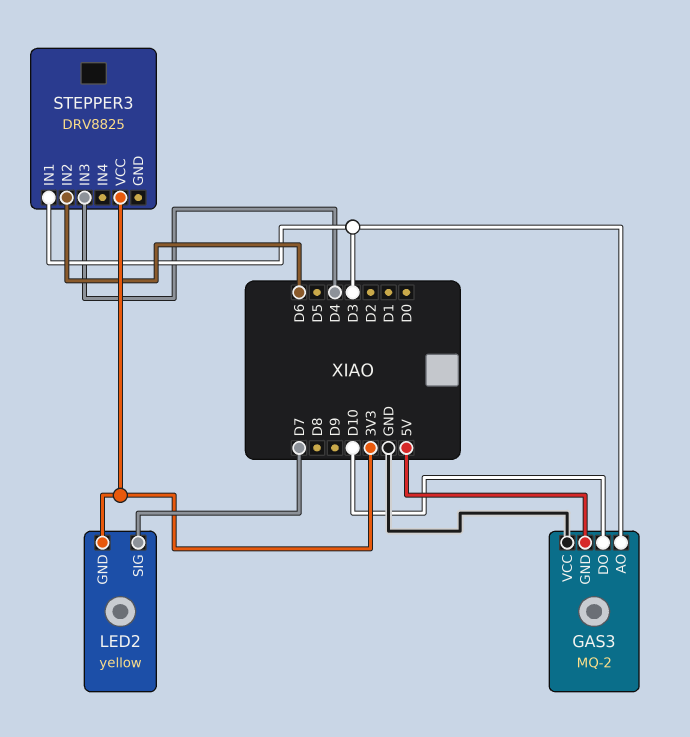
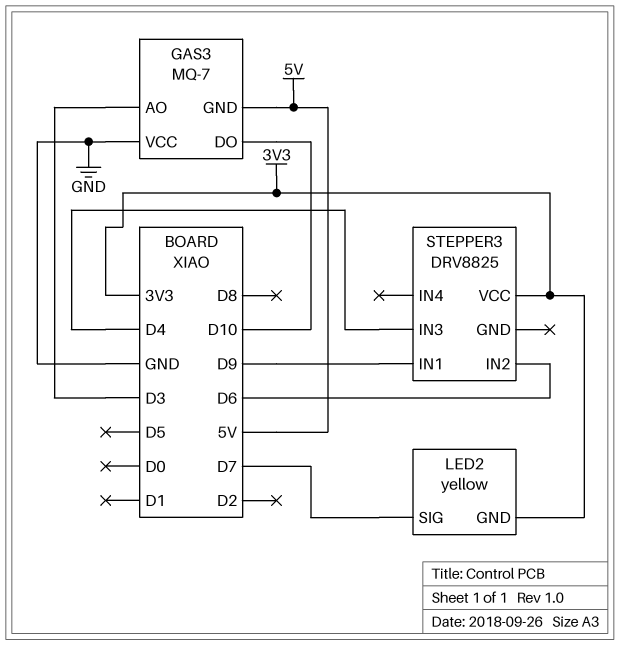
GAS3: MQ-2 -> MQ-7
STEPPER3 pin IN1: D3 -> D9

